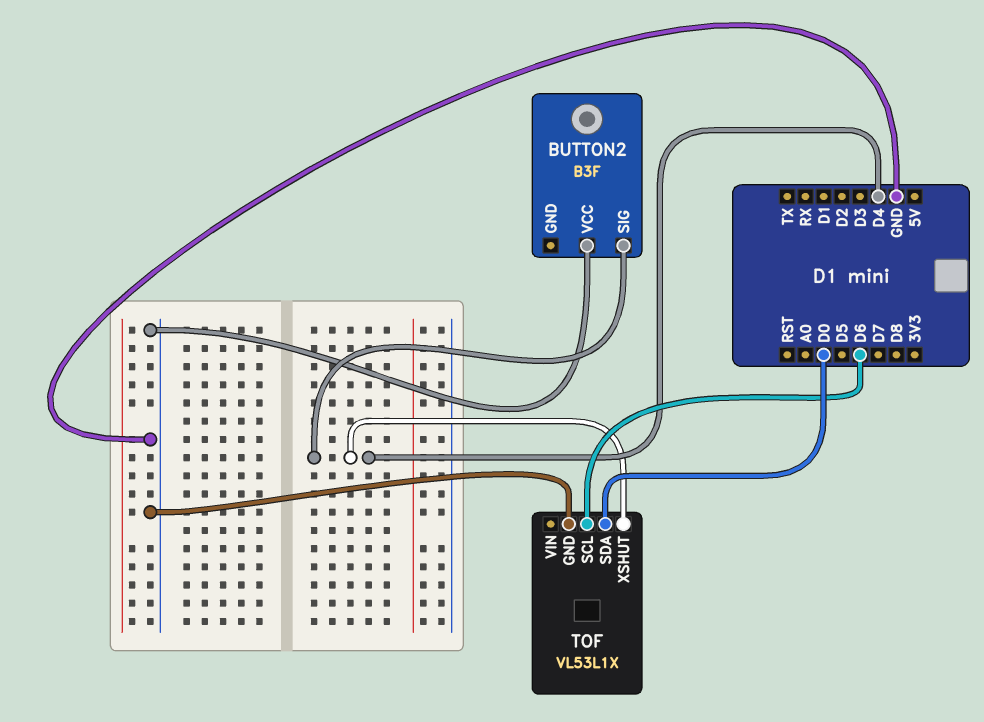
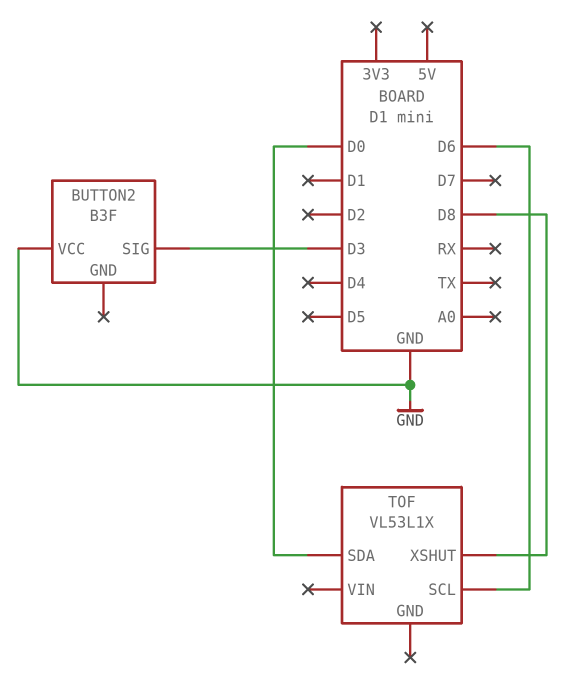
BUTTON2 pin SIG: D4 -> D3
TOF pin GND: GND -> none
TOF pin XSHUT: D4 -> D8

